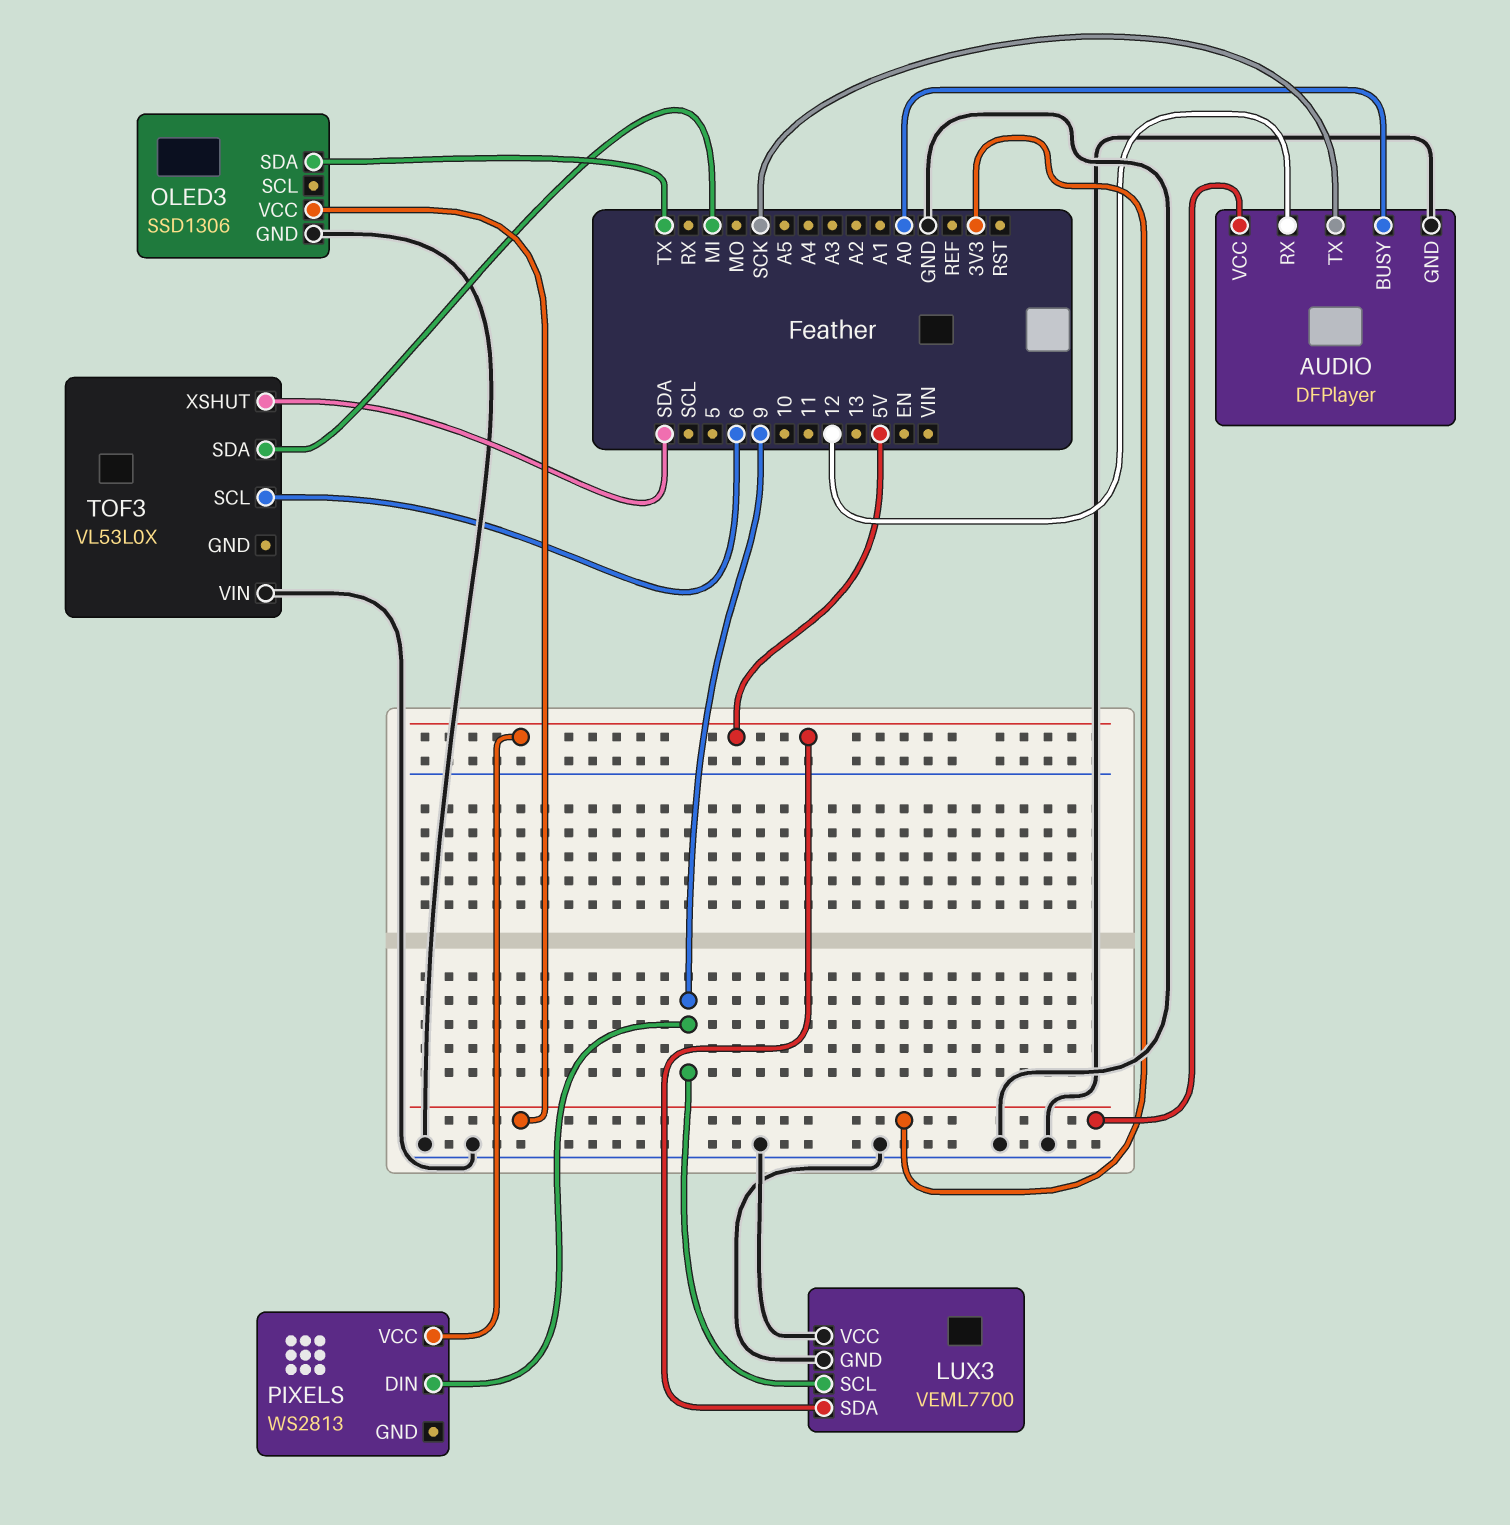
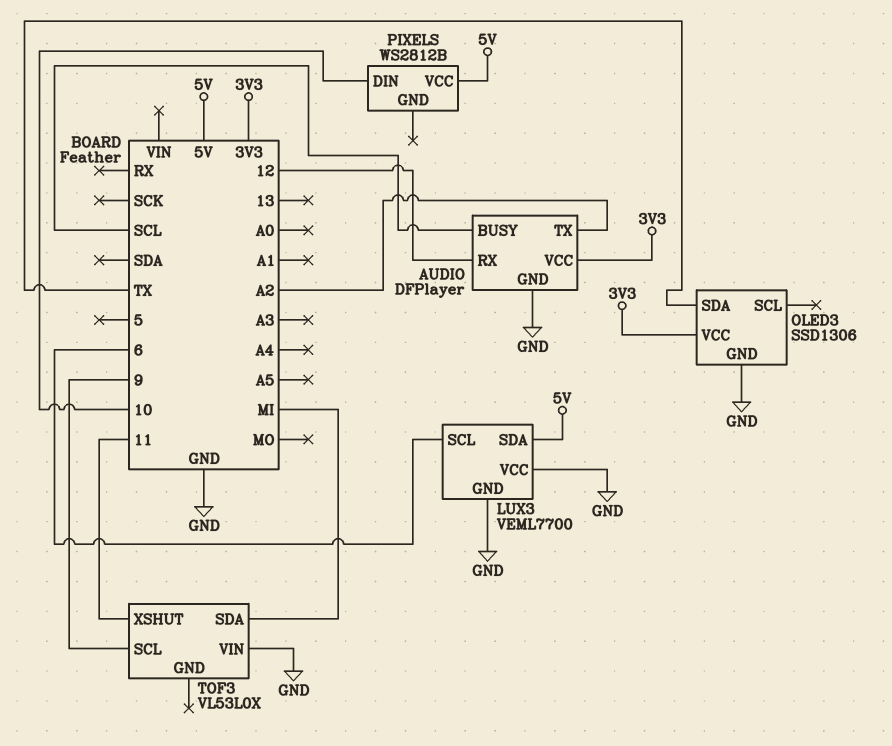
AUDIO pin BUSY: A0 -> SCL
AUDIO pin TX: SCK -> A2
LUX3 pin SCL: 9 -> 6
PIXELS: WS2813 -> WS2812B
PIXELS pin DIN: 9 -> 10
TOF3 pin SCL: 6 -> 9
TOF3 pin XSHUT: SDA -> 11

